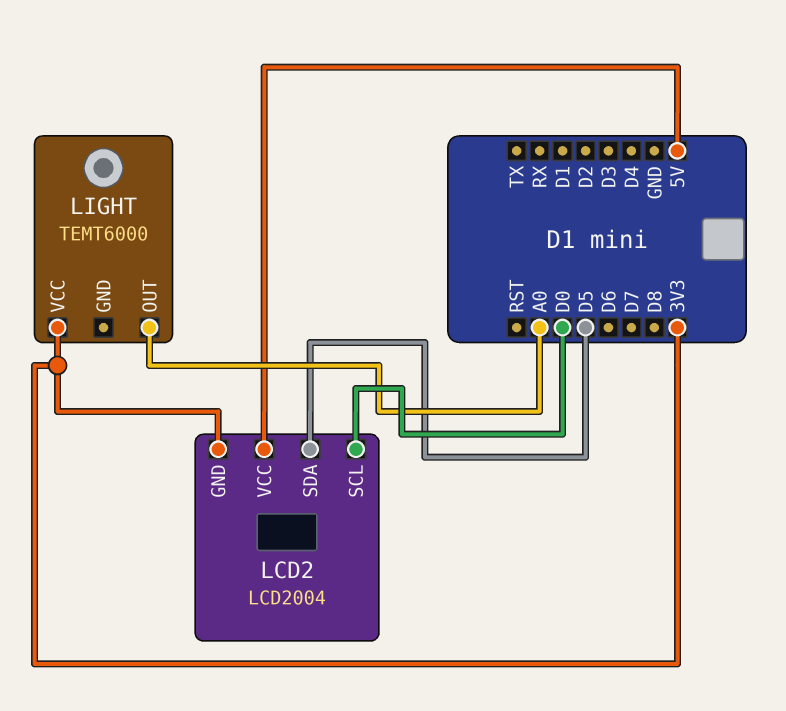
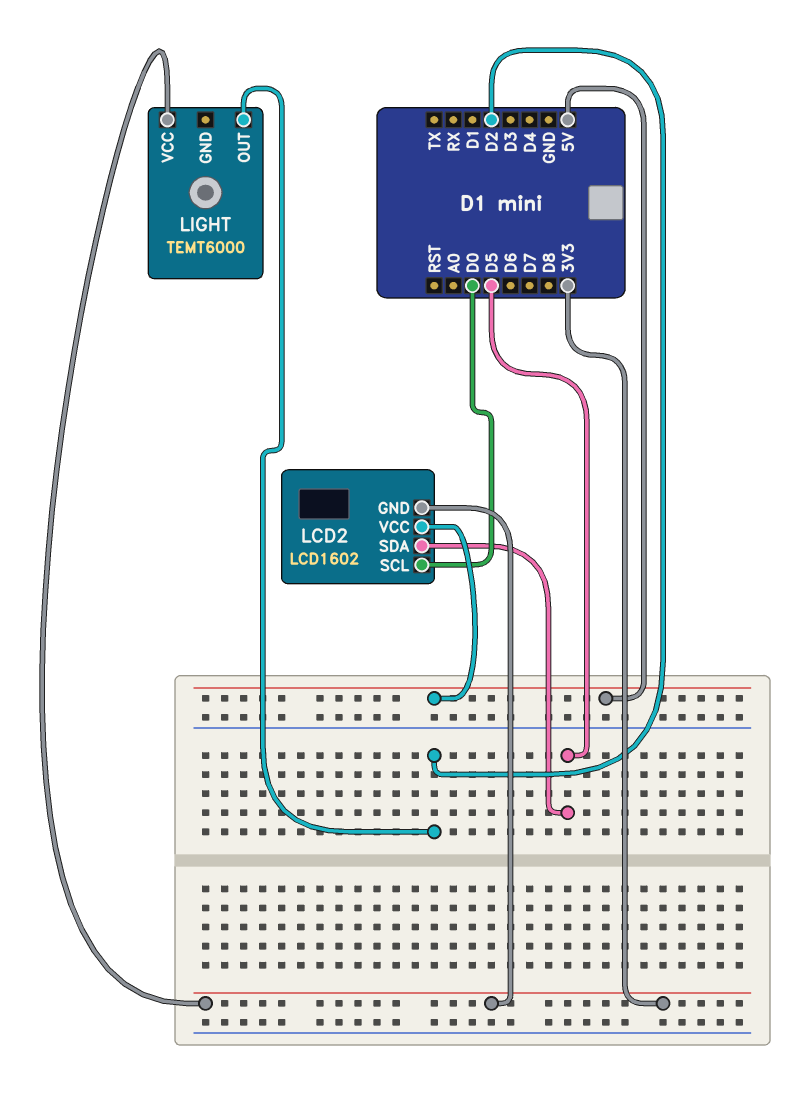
LCD2: LCD2004 -> LCD1602
LIGHT pin OUT: A0 -> D2

